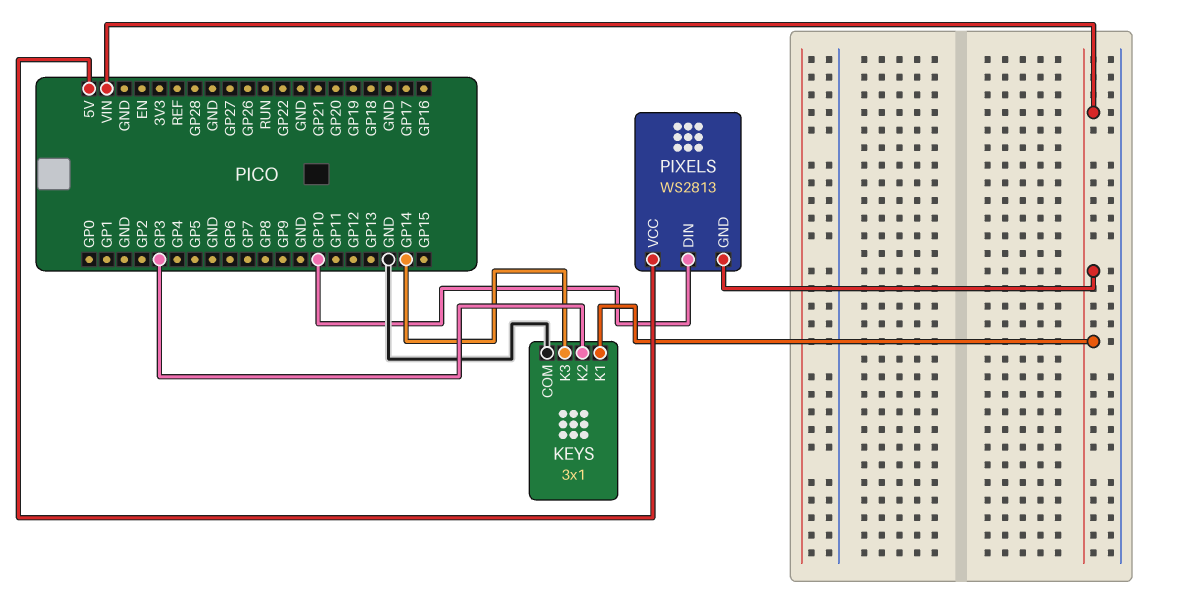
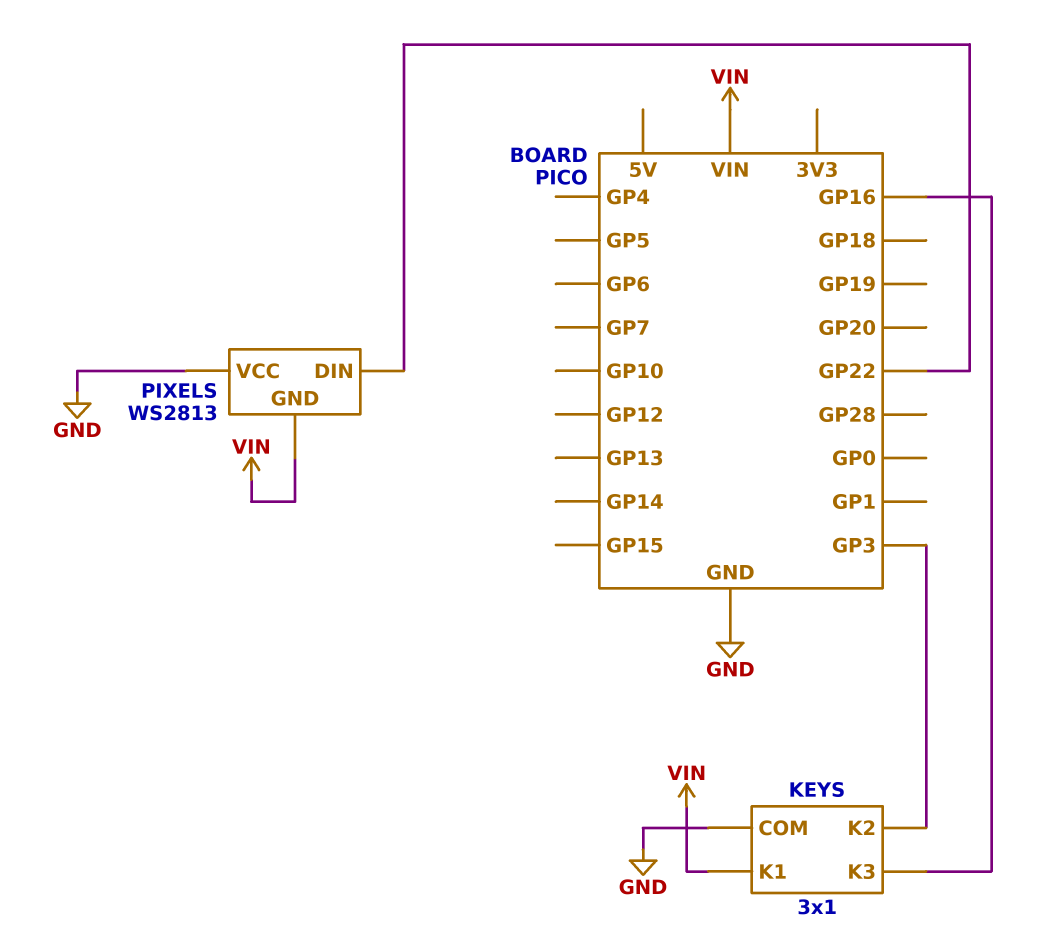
KEYS pin K3: GP14 -> GP16
PIXELS pin DIN: GP10 -> GP22
PIXELS pin VCC: 5V -> GND

